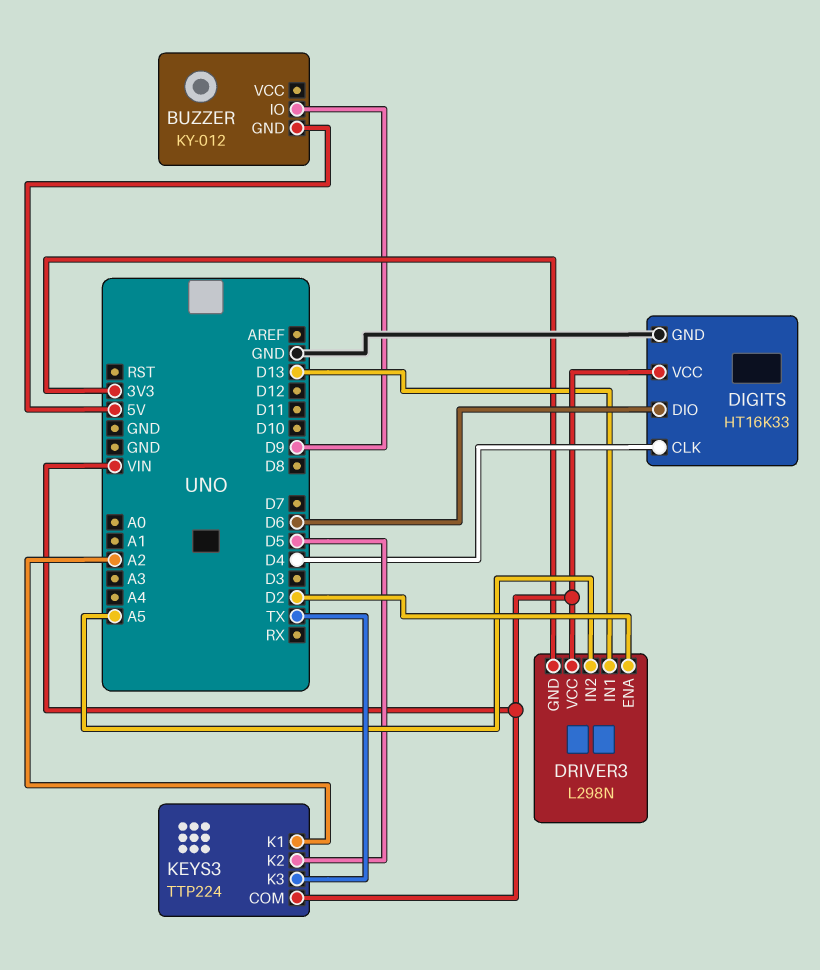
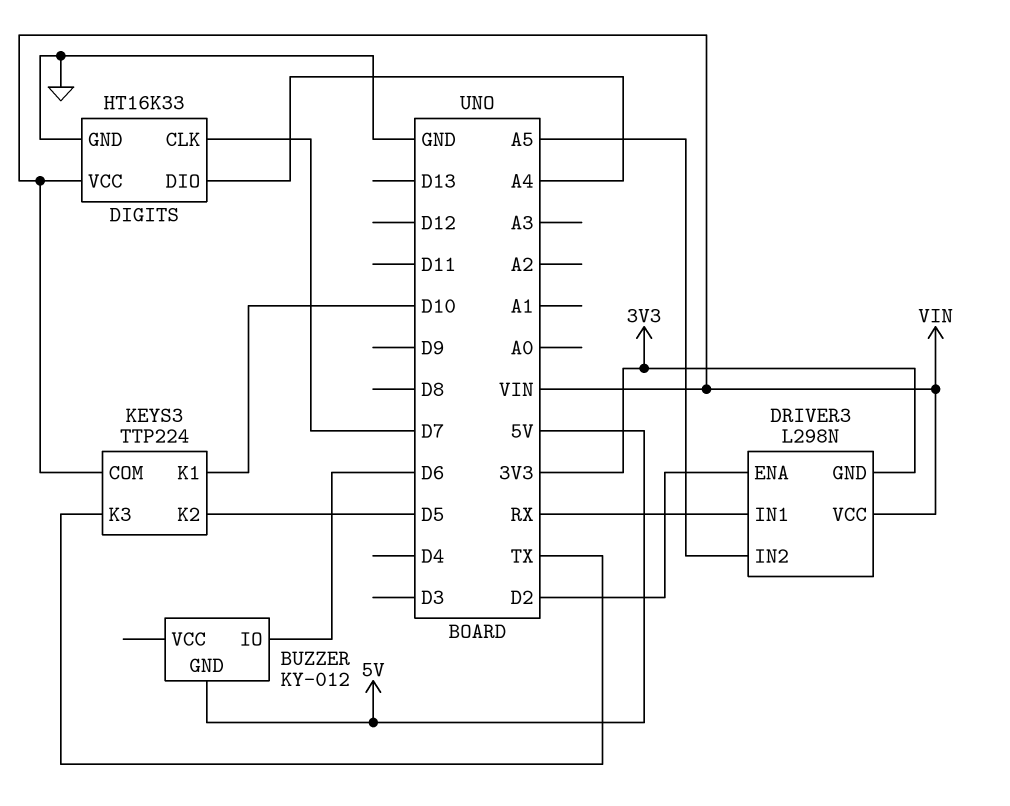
BUZZER pin IO: D9 -> D6
DIGITS pin CLK: D4 -> D7
DIGITS pin DIO: D6 -> A4
DRIVER3 pin IN1: D13 -> RX
KEYS3 pin K1: A2 -> D10

